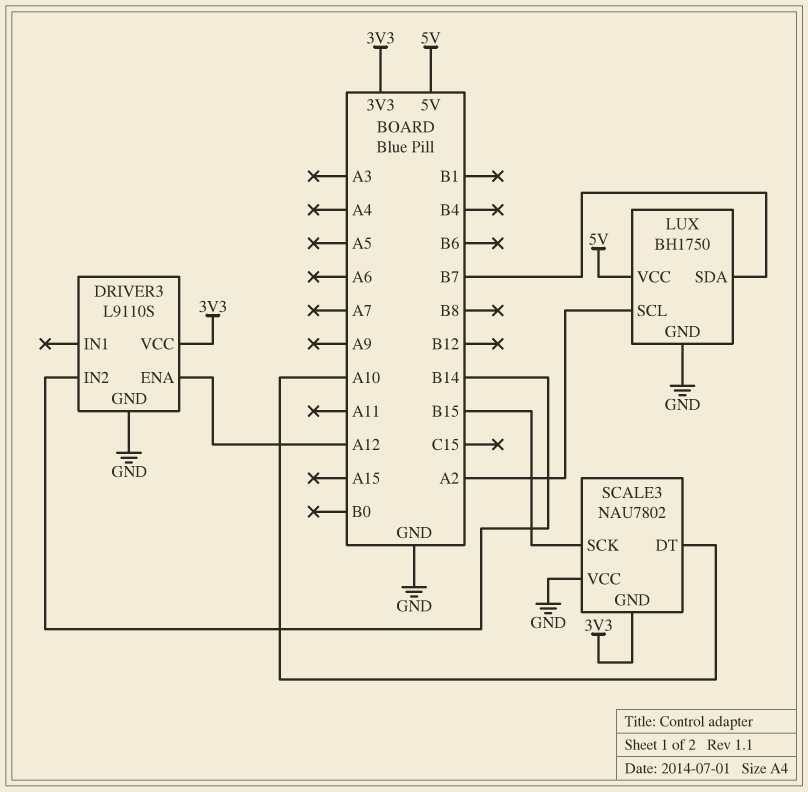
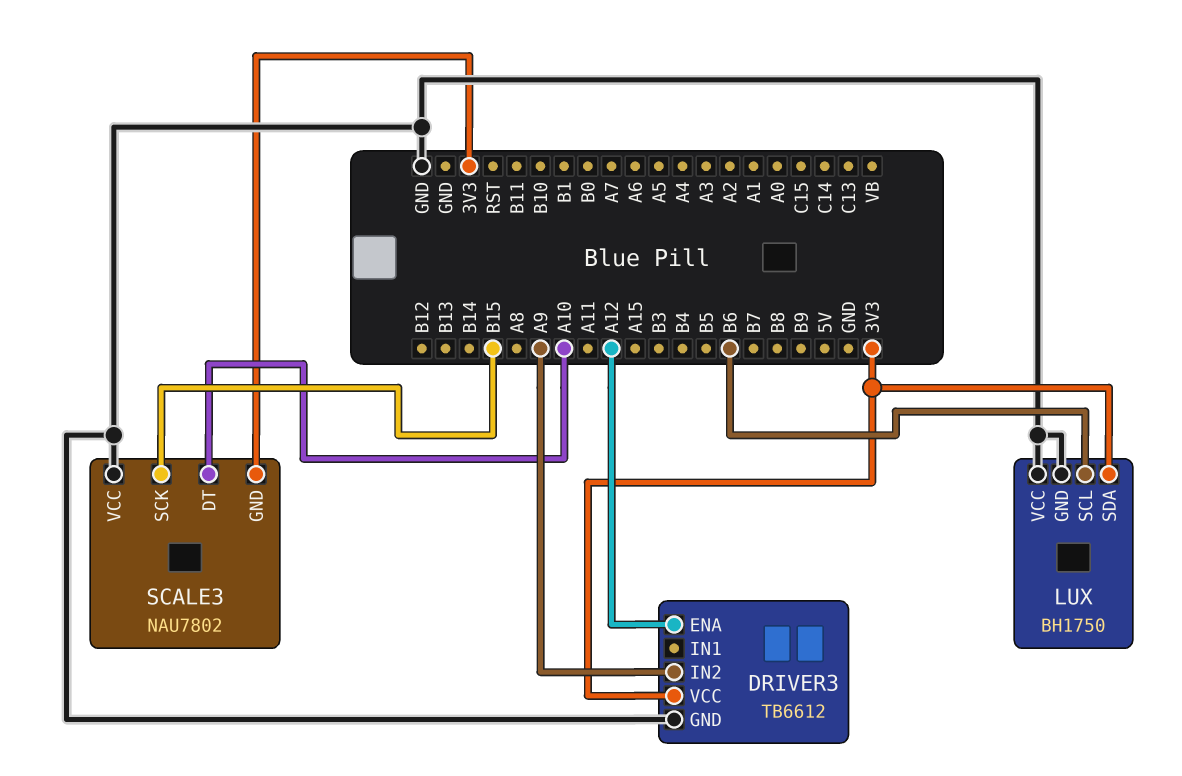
DRIVER3: L9110S -> TB6612
DRIVER3 pin IN2: B14 -> A9
LUX pin SCL: A2 -> B6
LUX pin SDA: B7 -> 3V3
LUX pin VCC: 5V -> GND

